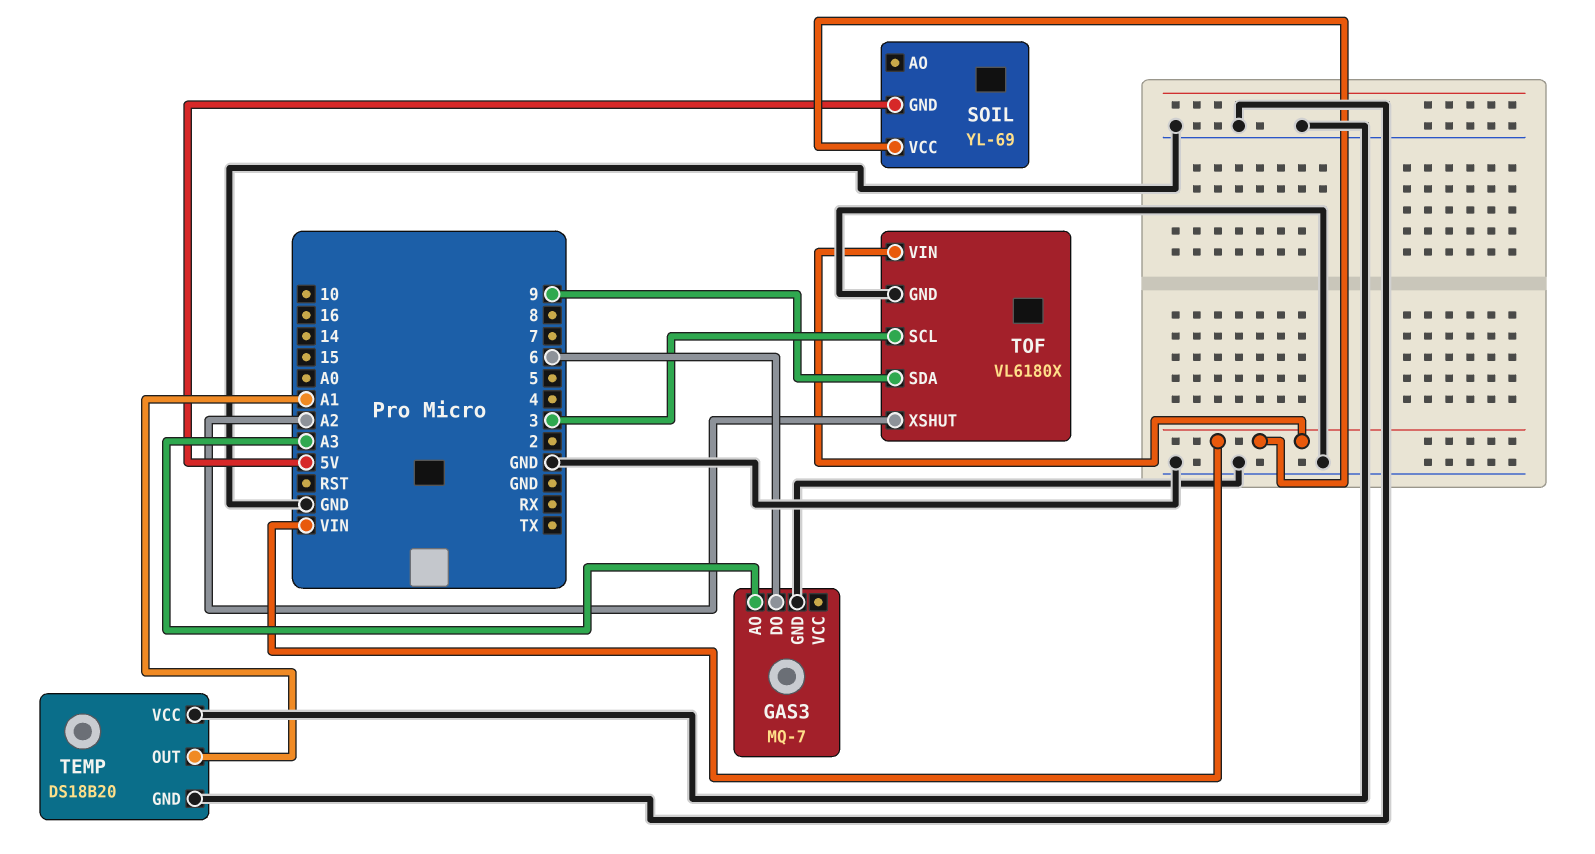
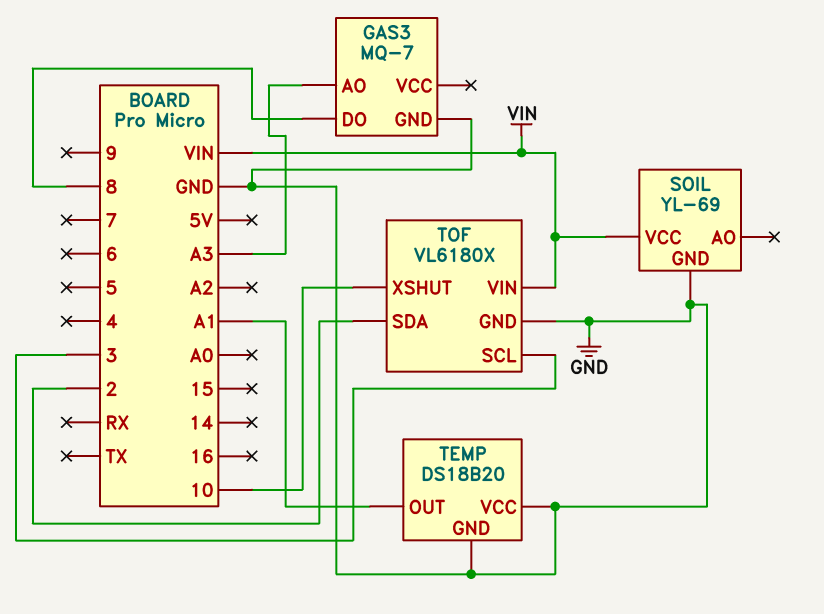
GAS3 pin DO: 6 -> 8
SOIL pin GND: 5V -> GND
TOF pin SDA: 9 -> 2
TOF pin XSHUT: A2 -> 10

